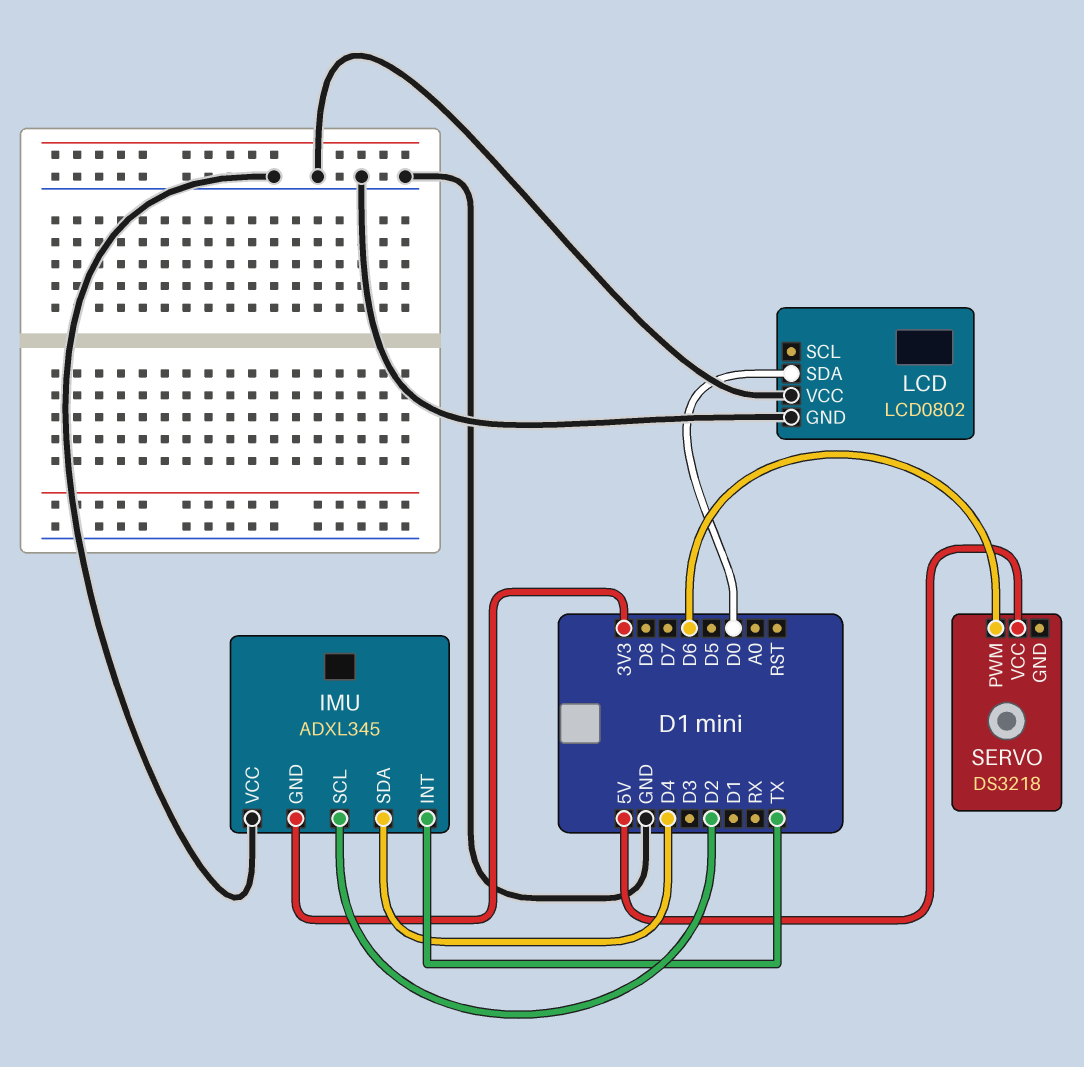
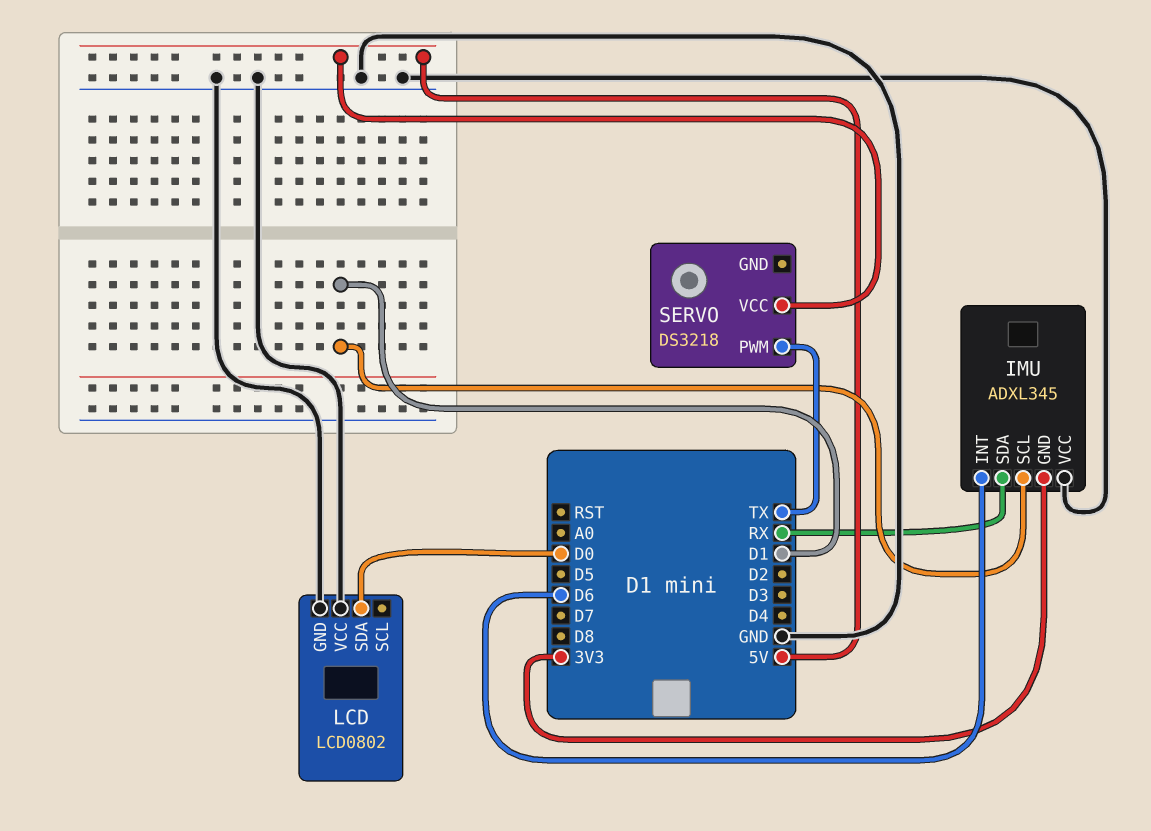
IMU pin INT: TX -> D6
IMU pin SCL: D2 -> D1
IMU pin SDA: D4 -> RX
SERVO pin PWM: D6 -> TX

